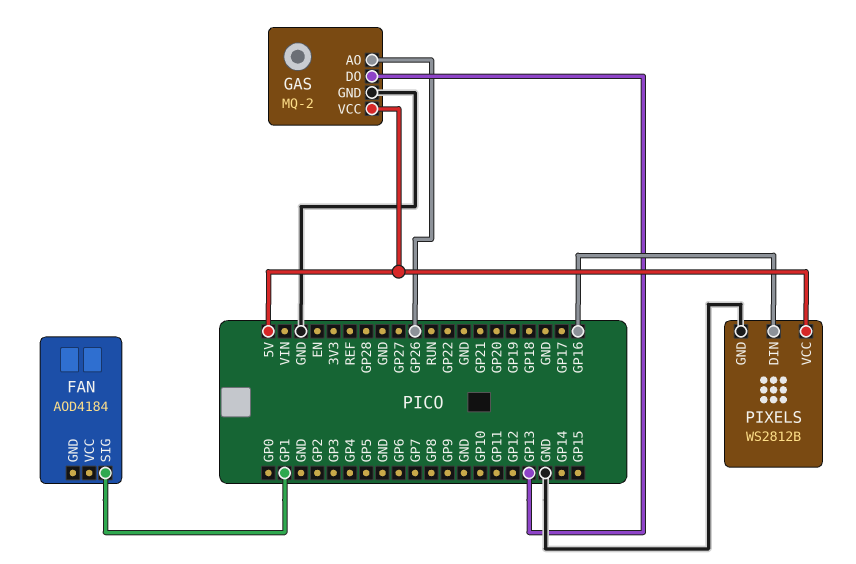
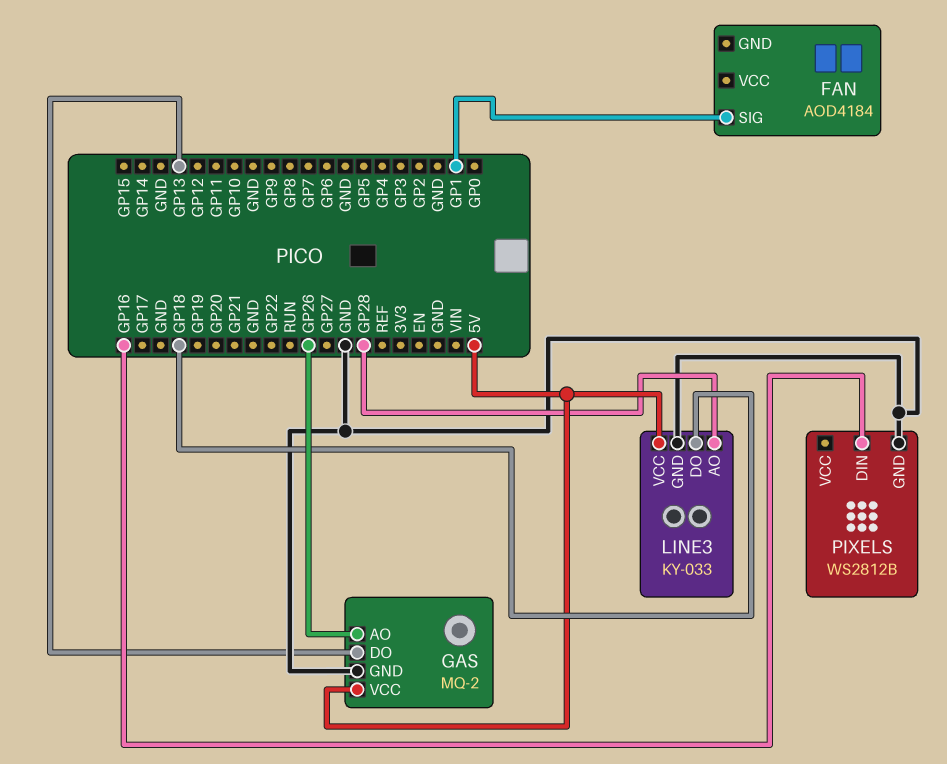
LINE3: none -> KY-033
LINE3 pin AO: none -> GP28
LINE3 pin DO: none -> GP18
LINE3 pin GND: none -> GND
LINE3 pin VCC: none -> 5V
PIXELS pin VCC: 5V -> none

